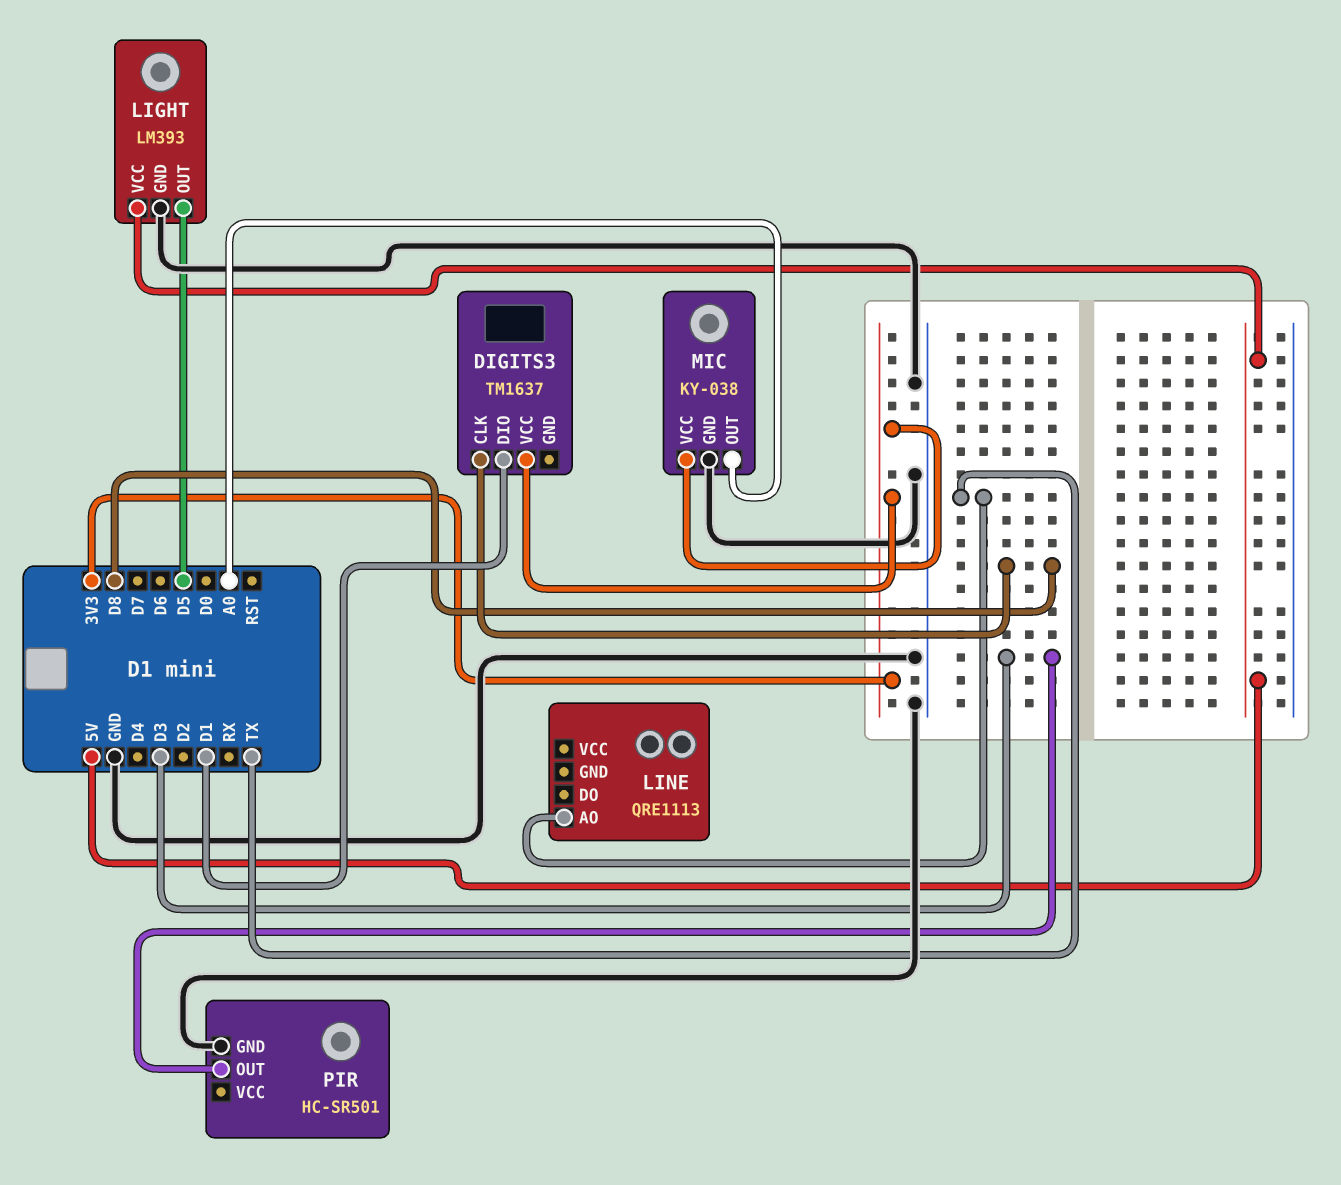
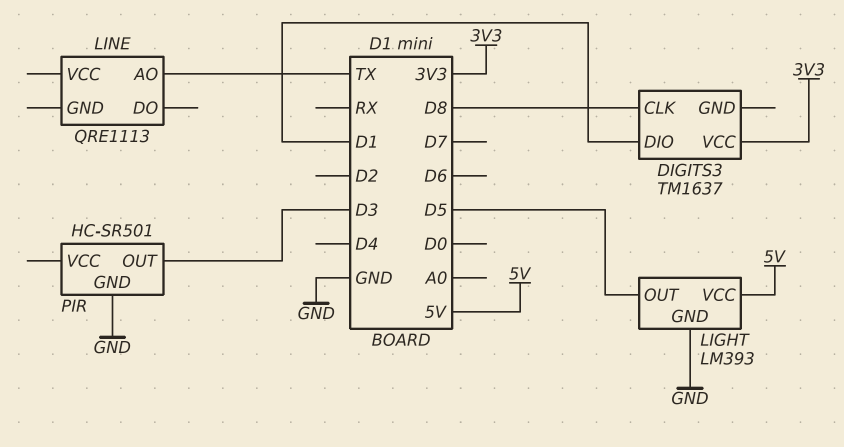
MIC: KY-038 -> none
MIC pin GND: GND -> none
MIC pin OUT: A0 -> none
MIC pin VCC: 3V3 -> none

